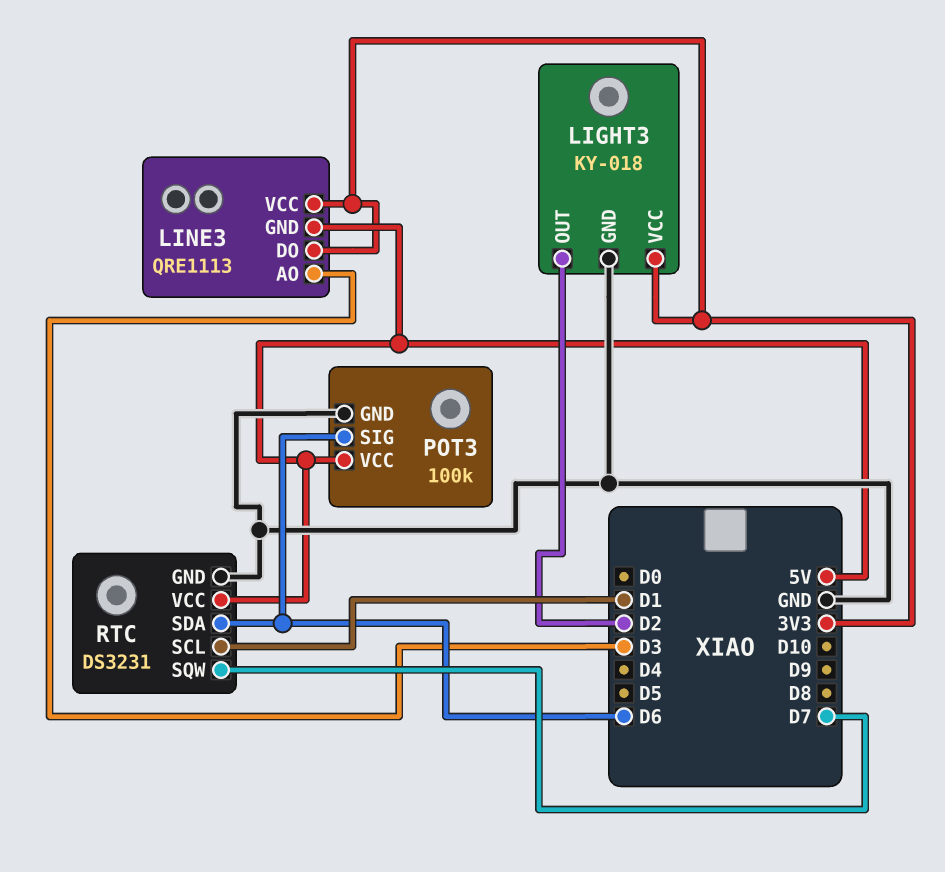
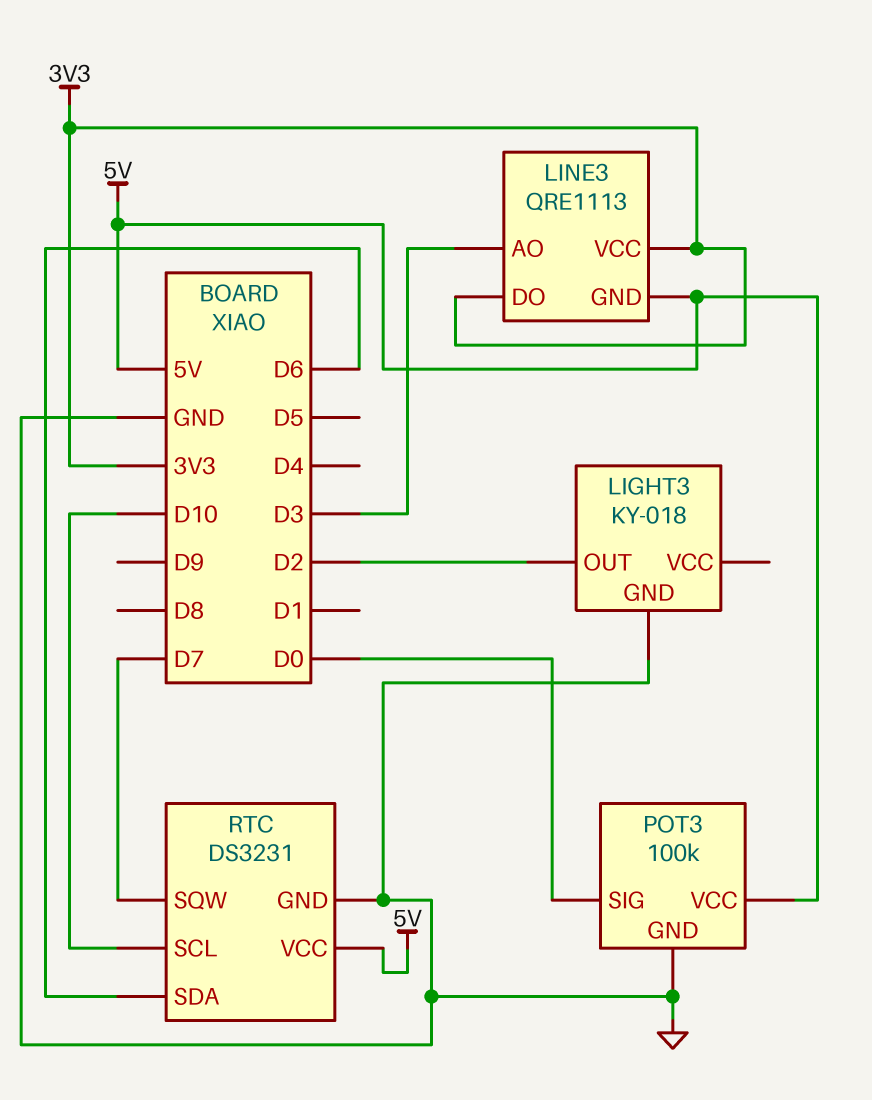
LIGHT3 pin VCC: 3V3 -> none
POT3 pin SIG: D6 -> D0
RTC pin SCL: D1 -> D10

